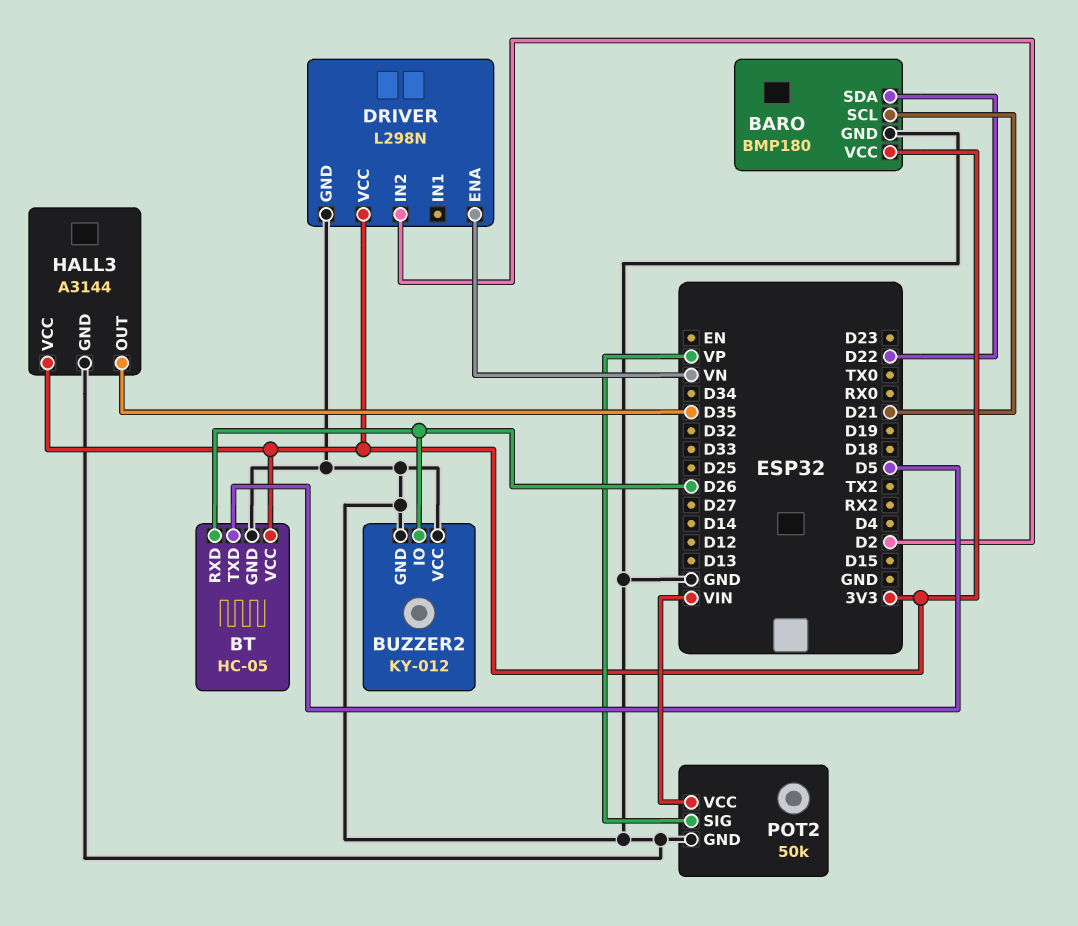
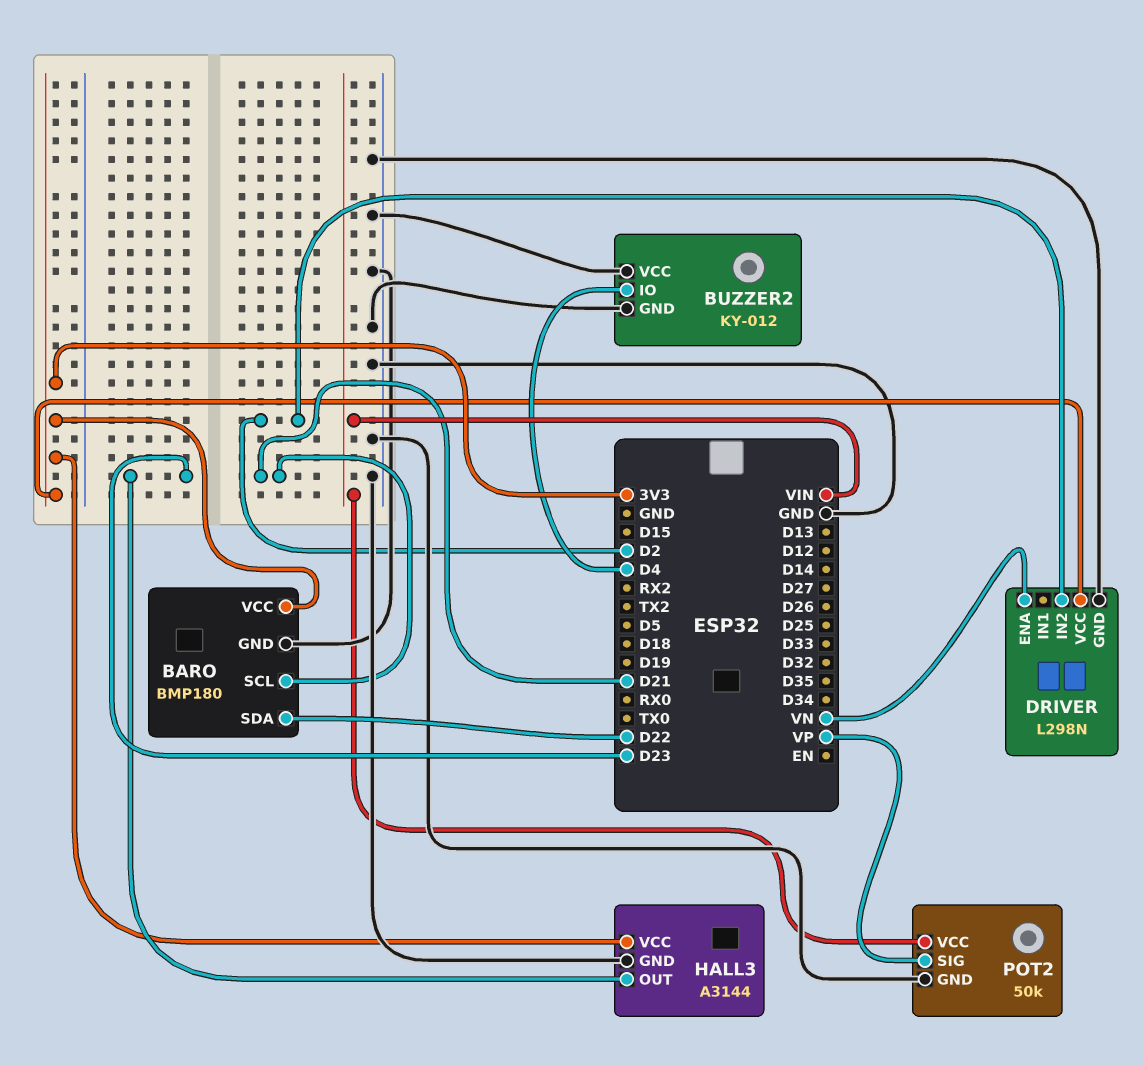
BT: HC-05 -> none
BT pin GND: GND -> none
BT pin RXD: D26 -> none
BT pin TXD: D5 -> none
BT pin VCC: 3V3 -> none
BUZZER2 pin IO: D26 -> D4
HALL3 pin OUT: D35 -> D23

